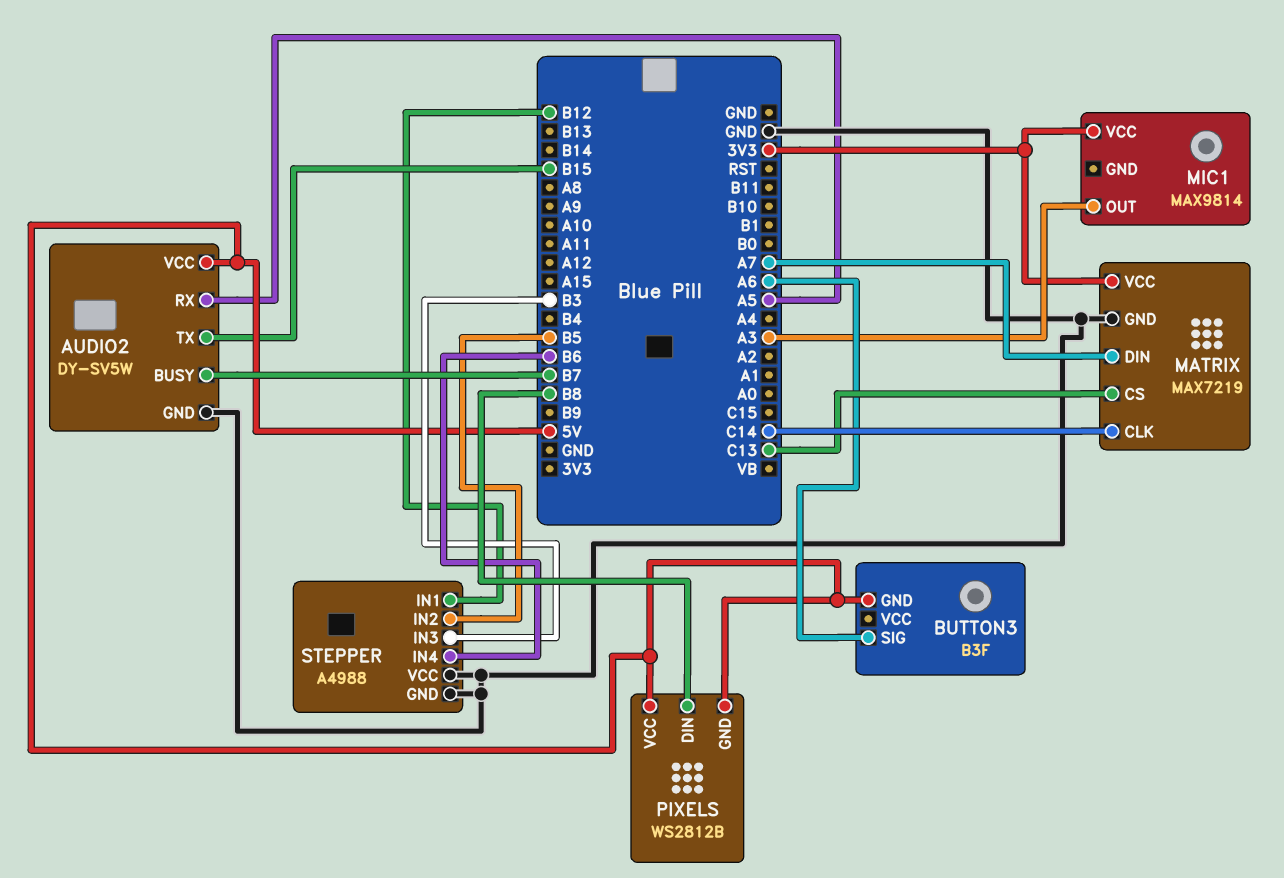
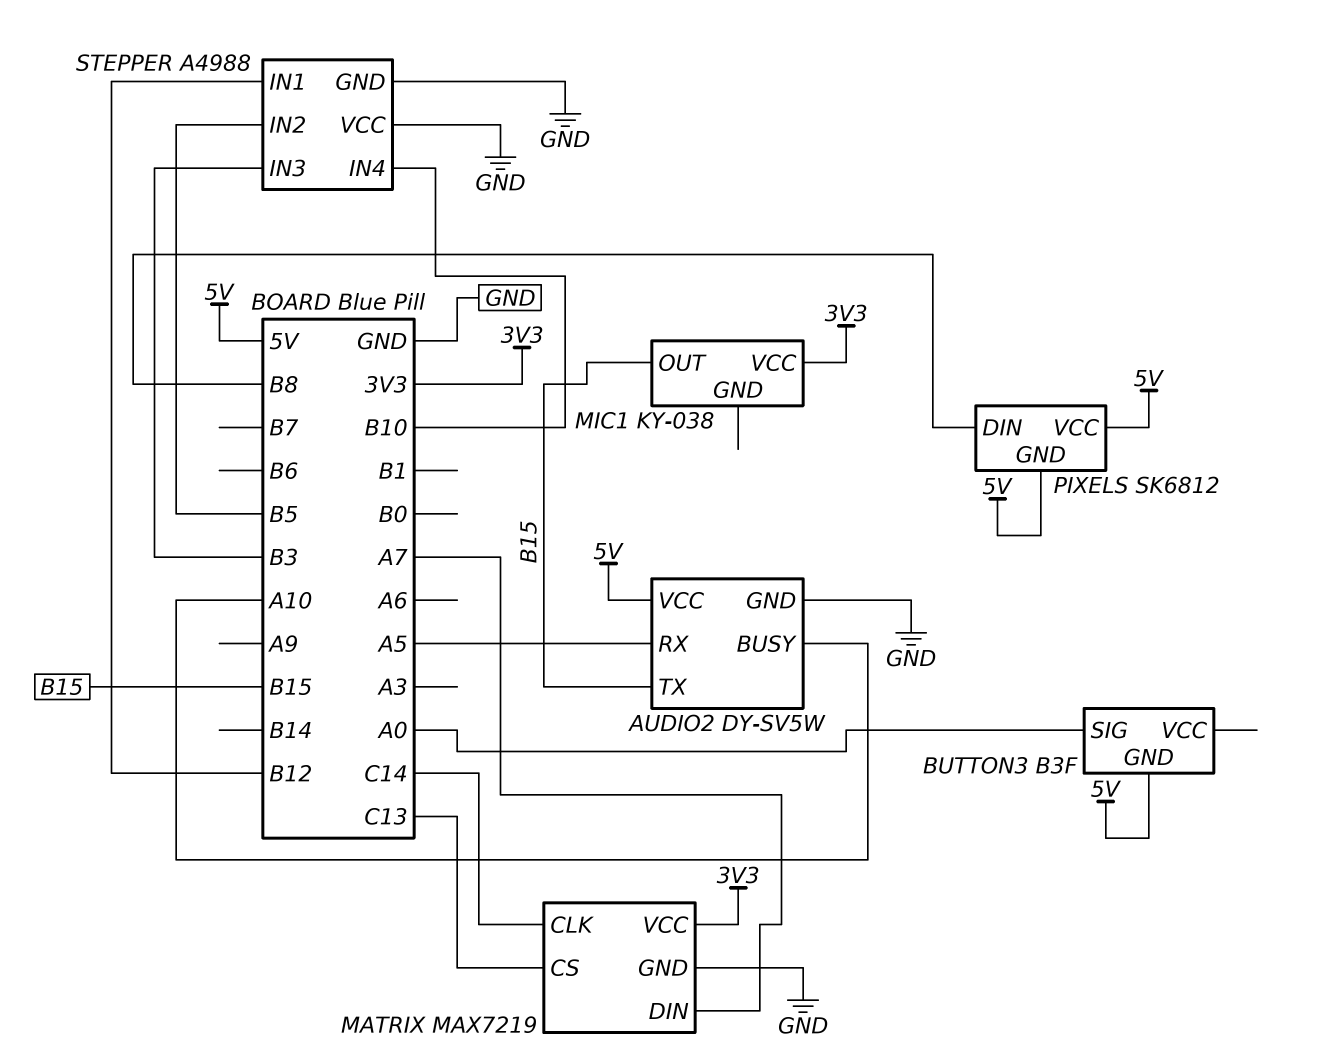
AUDIO2 pin BUSY: B7 -> A10
BUTTON3 pin SIG: A6 -> A0
MIC1: MAX9814 -> KY-038
MIC1 pin OUT: A3 -> B15
PIXELS: WS2812B -> SK6812
STEPPER pin IN4: B6 -> B10

